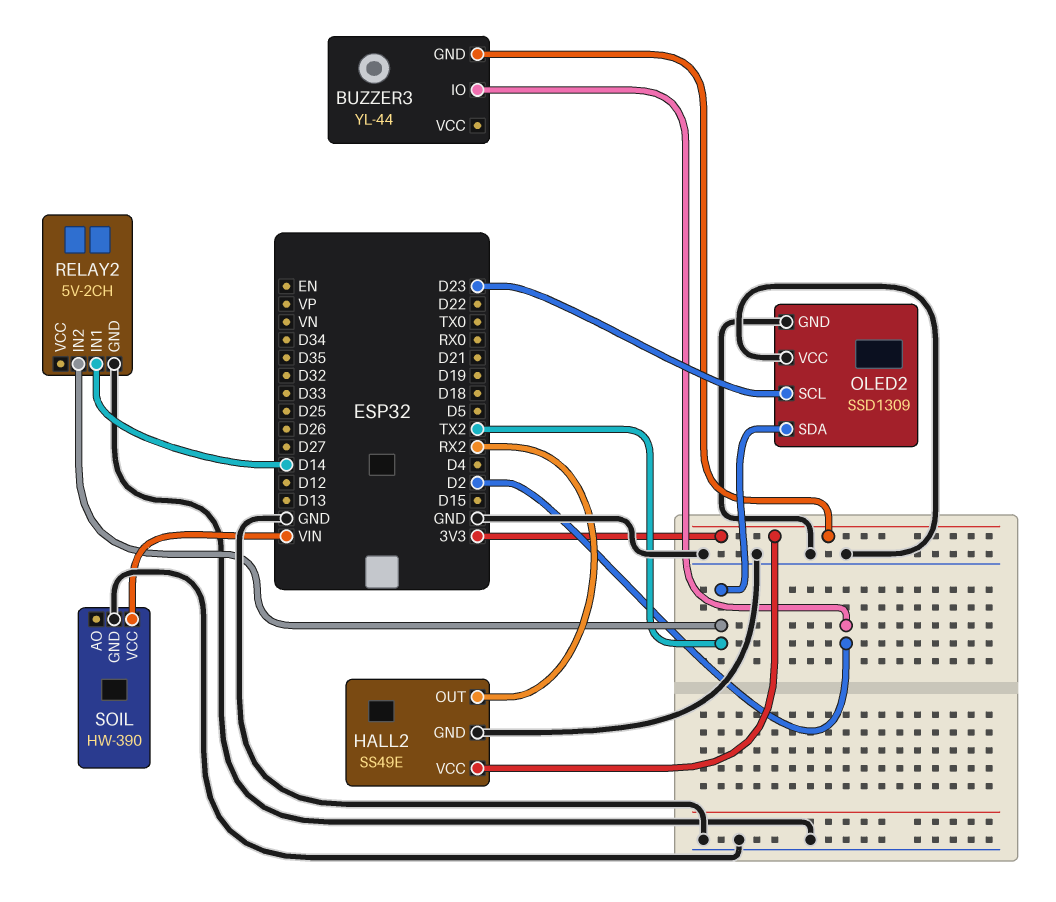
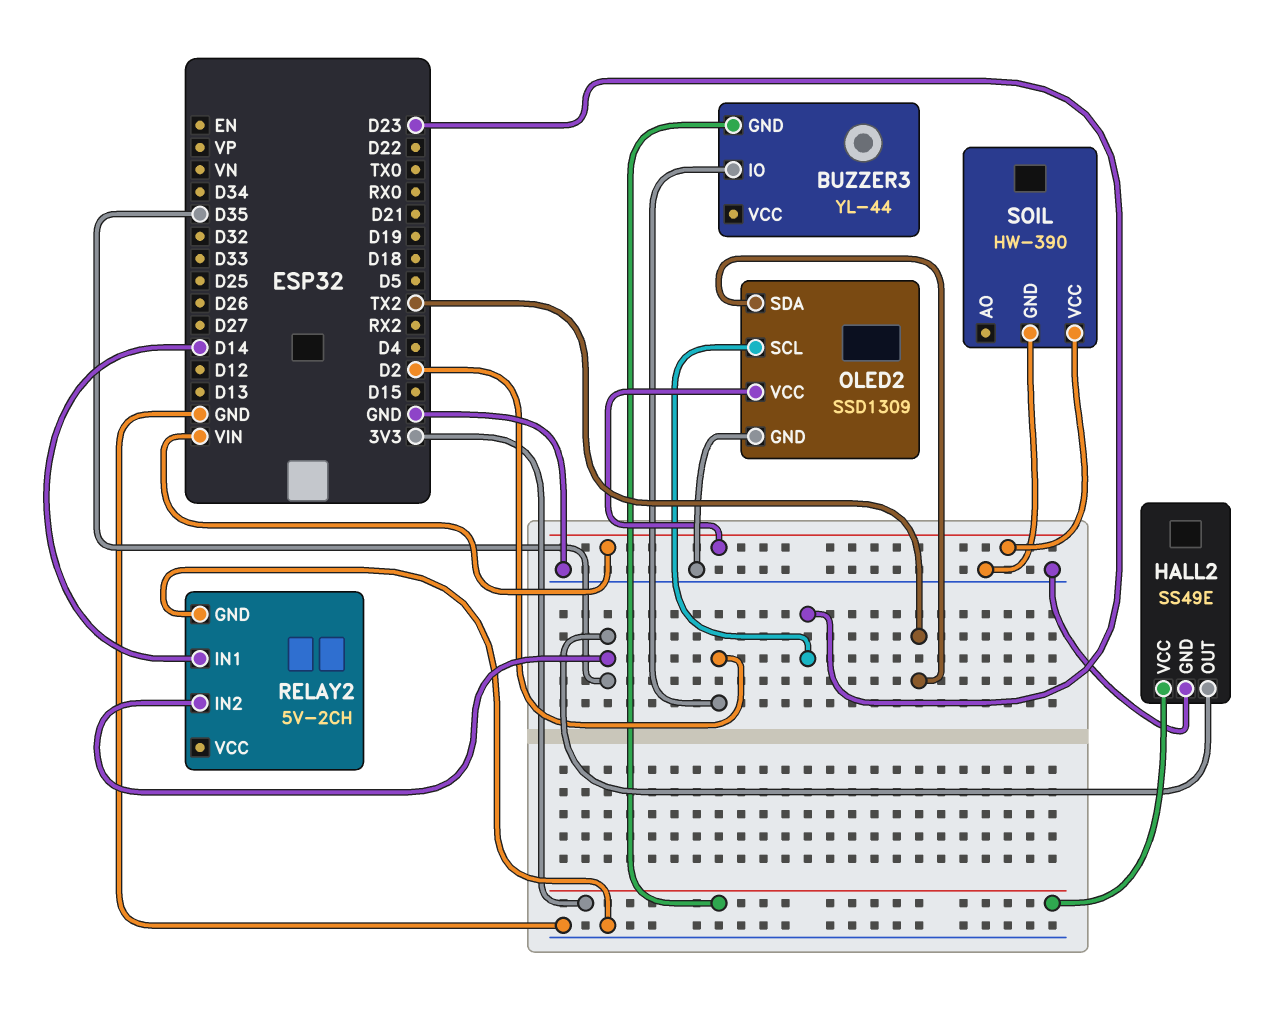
HALL2 pin OUT: RX2 -> D35
OLED2 pin VCC: GND -> VIN
RELAY2 pin IN2: TX2 -> D35

